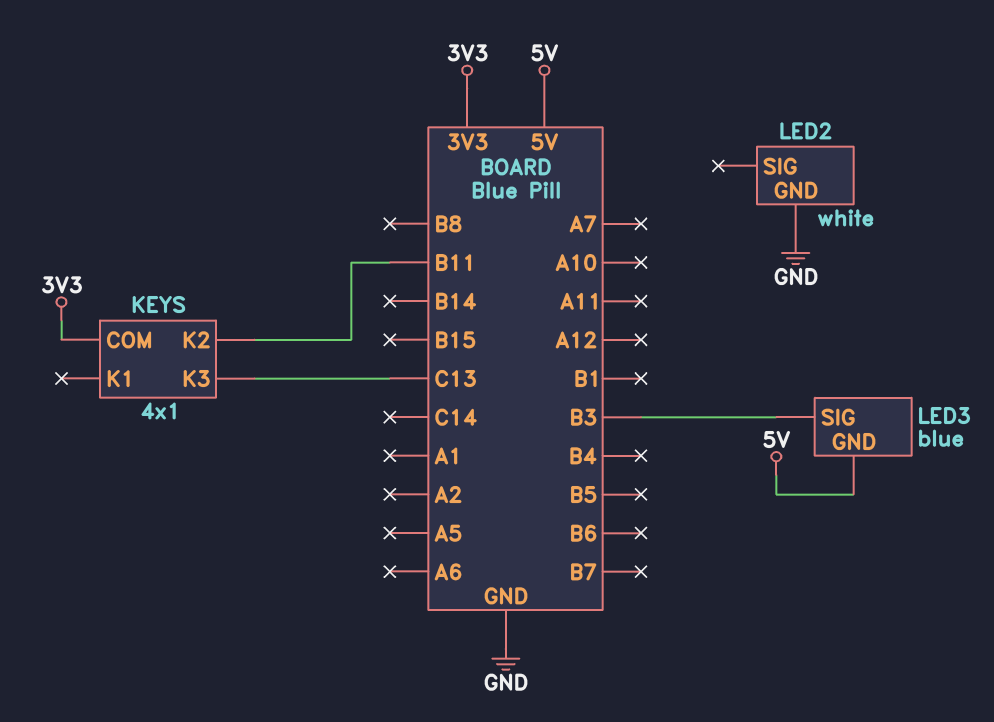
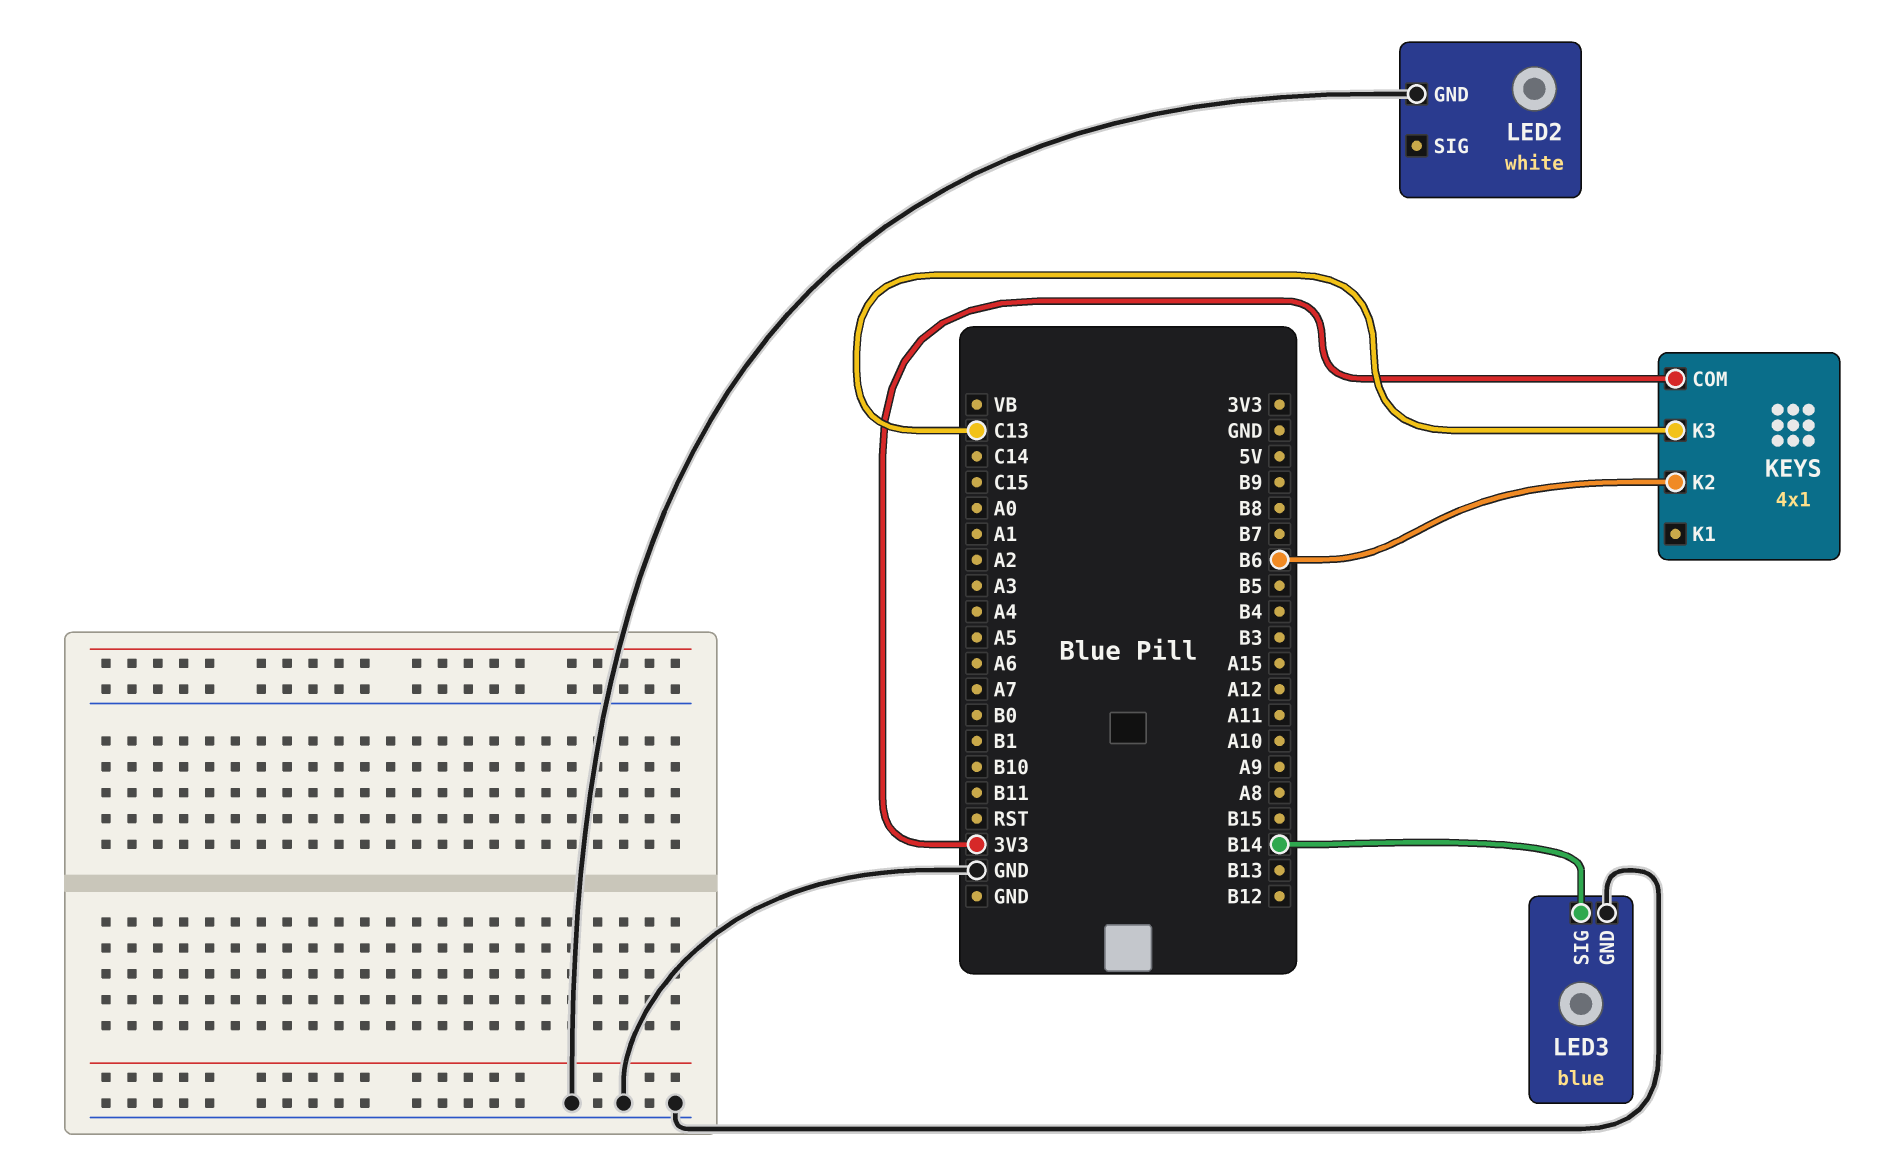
KEYS pin K2: B11 -> B6
LED3 pin GND: 5V -> GND
LED3 pin SIG: B3 -> B14

